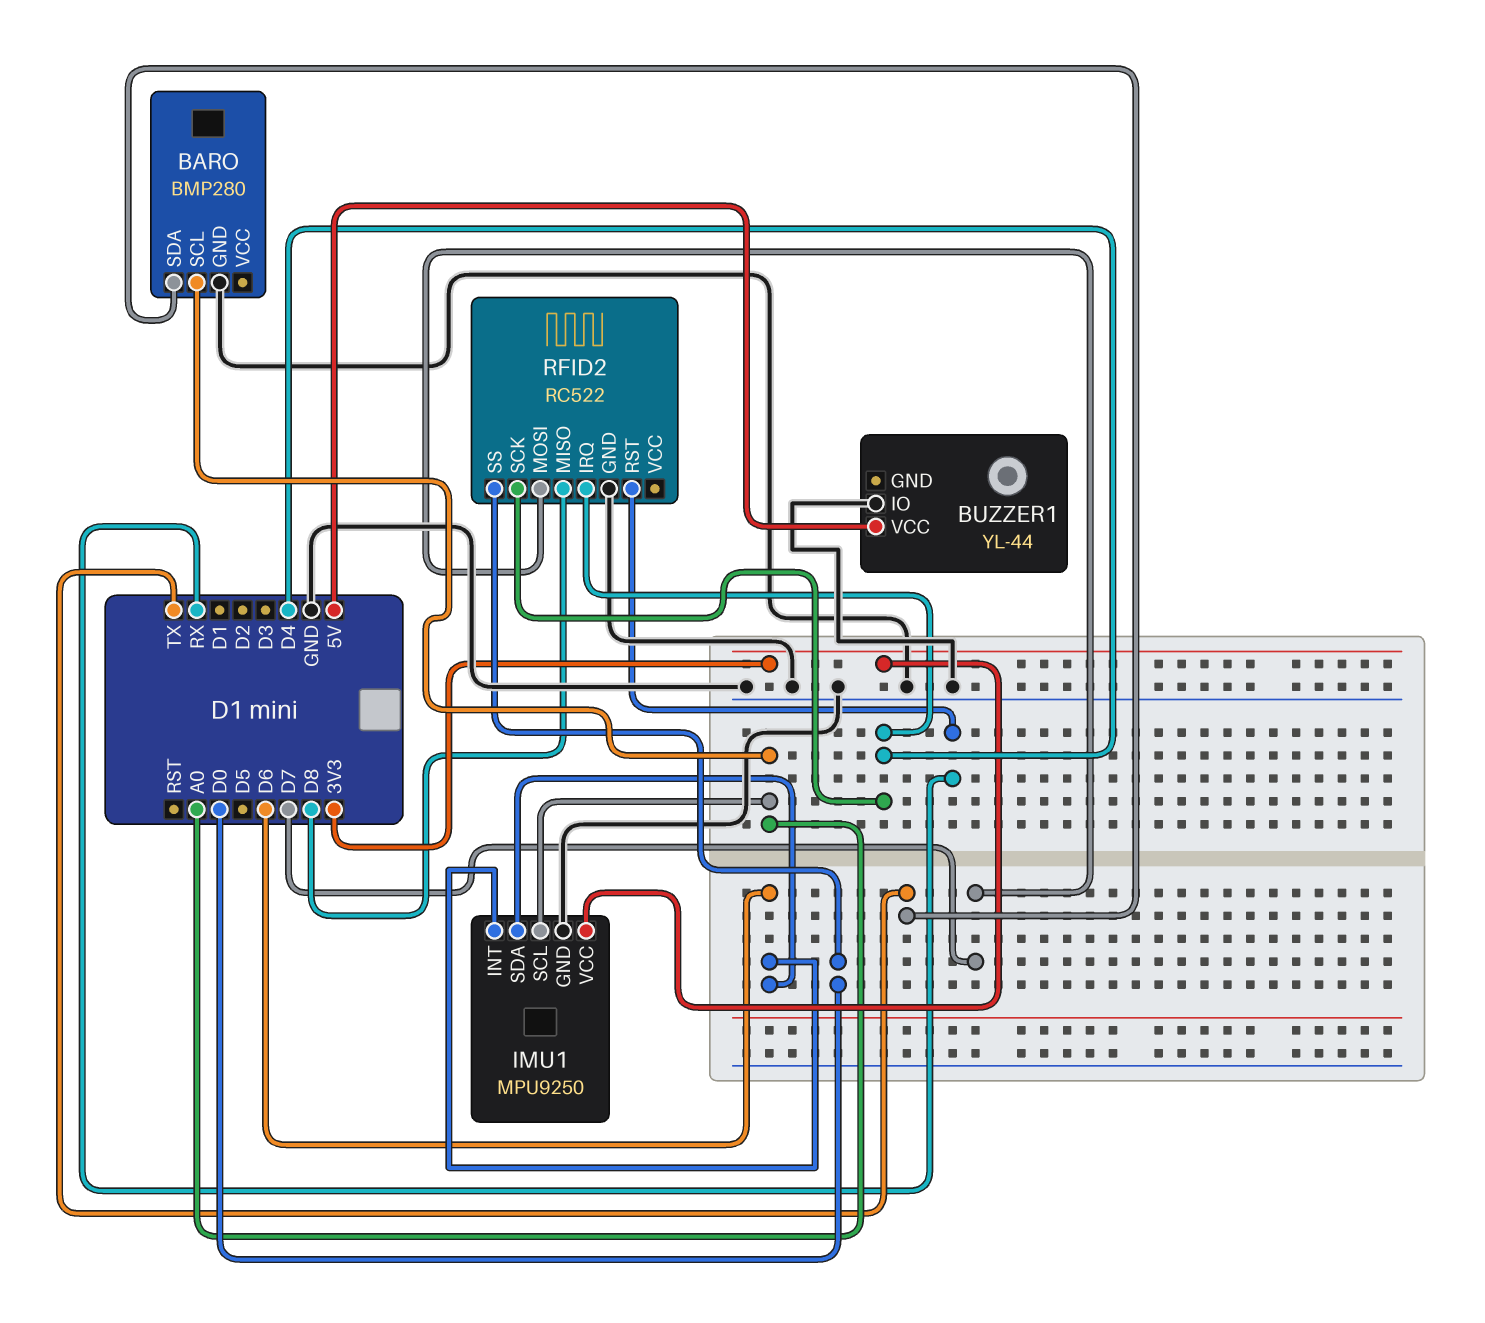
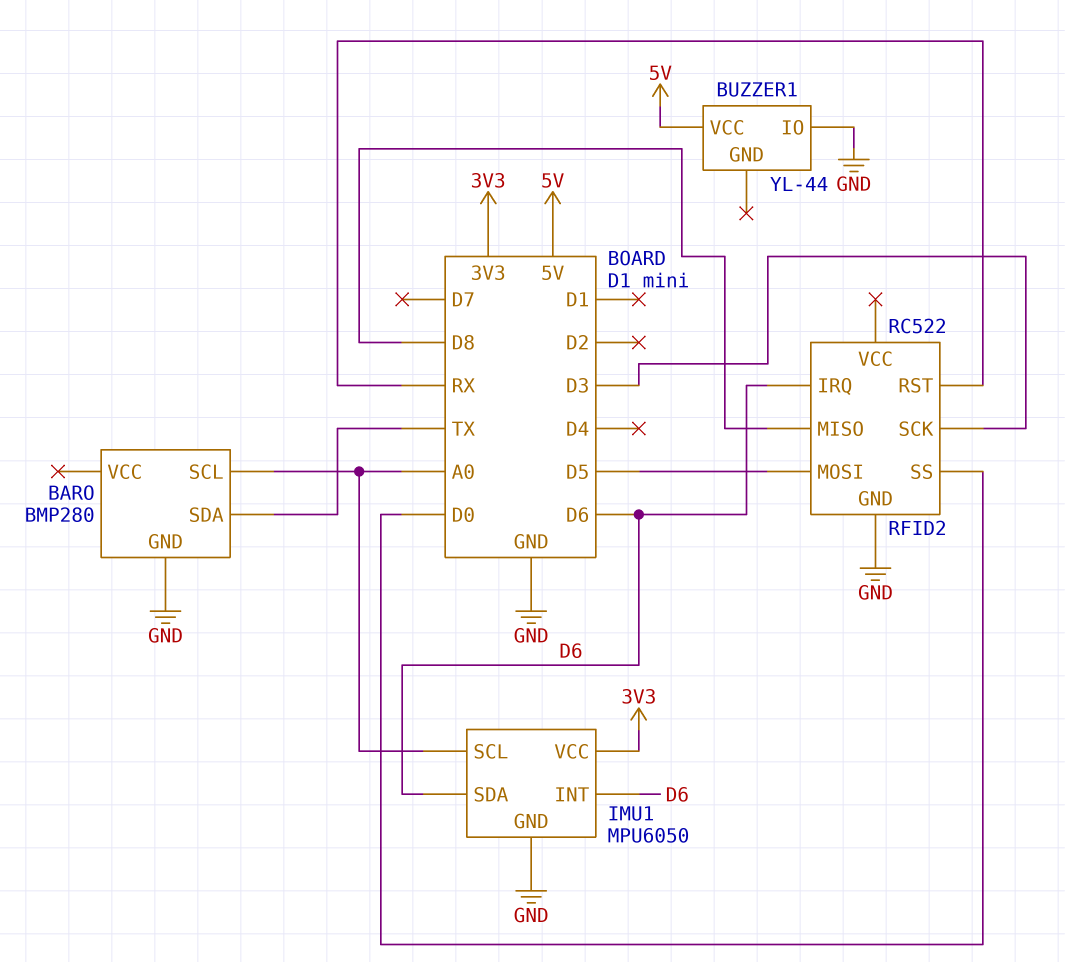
IMU1: MPU9250 -> MPU6050
RFID2 pin IRQ: D4 -> D6
RFID2 pin MOSI: D7 -> D5
RFID2 pin SCK: D4 -> D3

